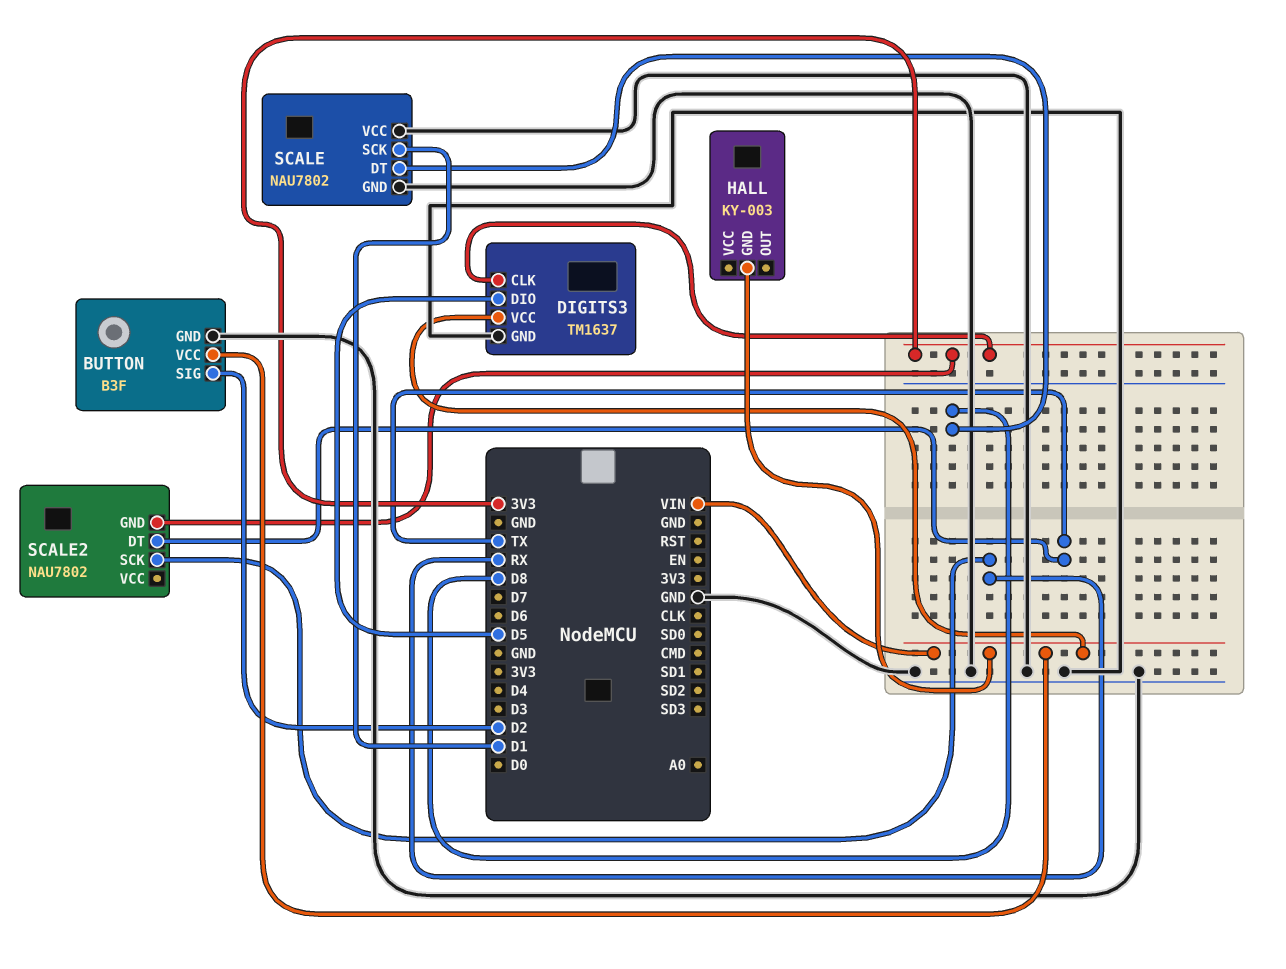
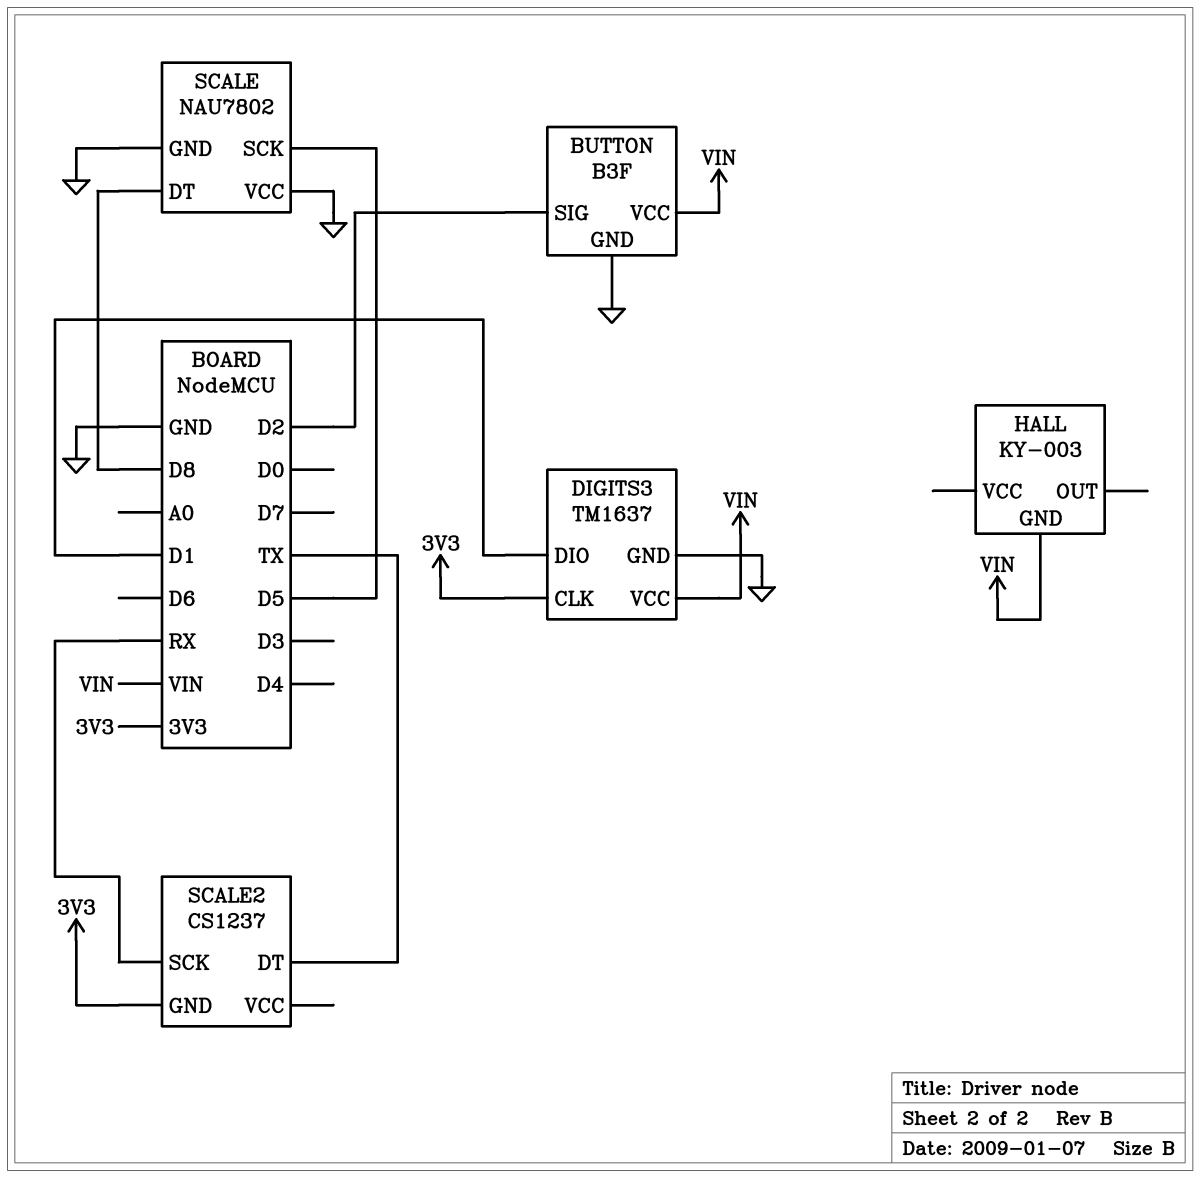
DIGITS3 pin DIO: D5 -> D1
SCALE pin SCK: D1 -> D5
SCALE2: NAU7802 -> CS1237

